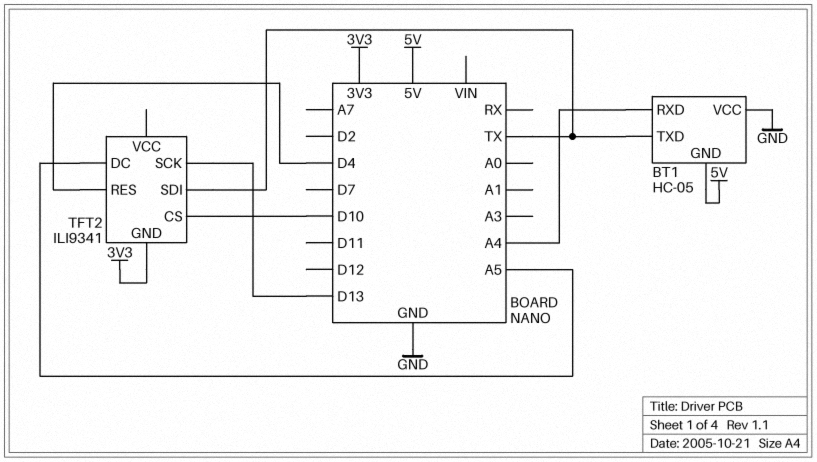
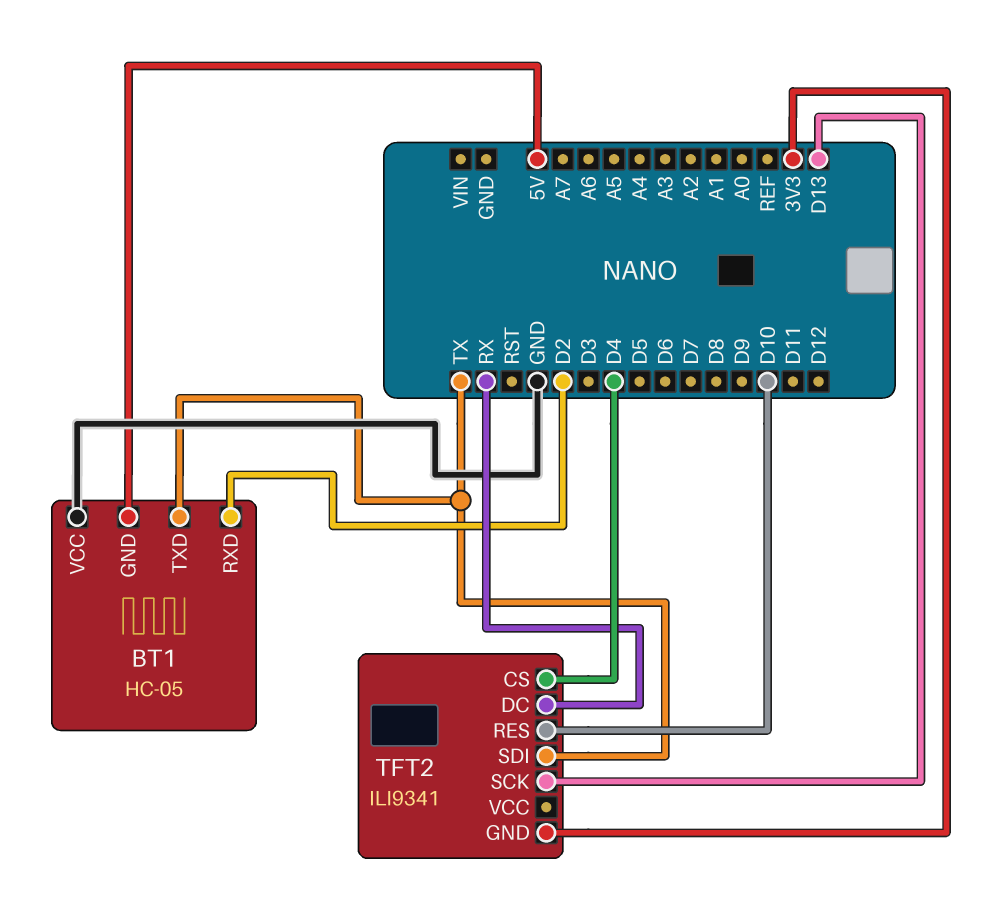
BT1 pin RXD: A4 -> D2
TFT2 pin CS: D10 -> D4
TFT2 pin DC: A5 -> RX
TFT2 pin RES: D4 -> D10

